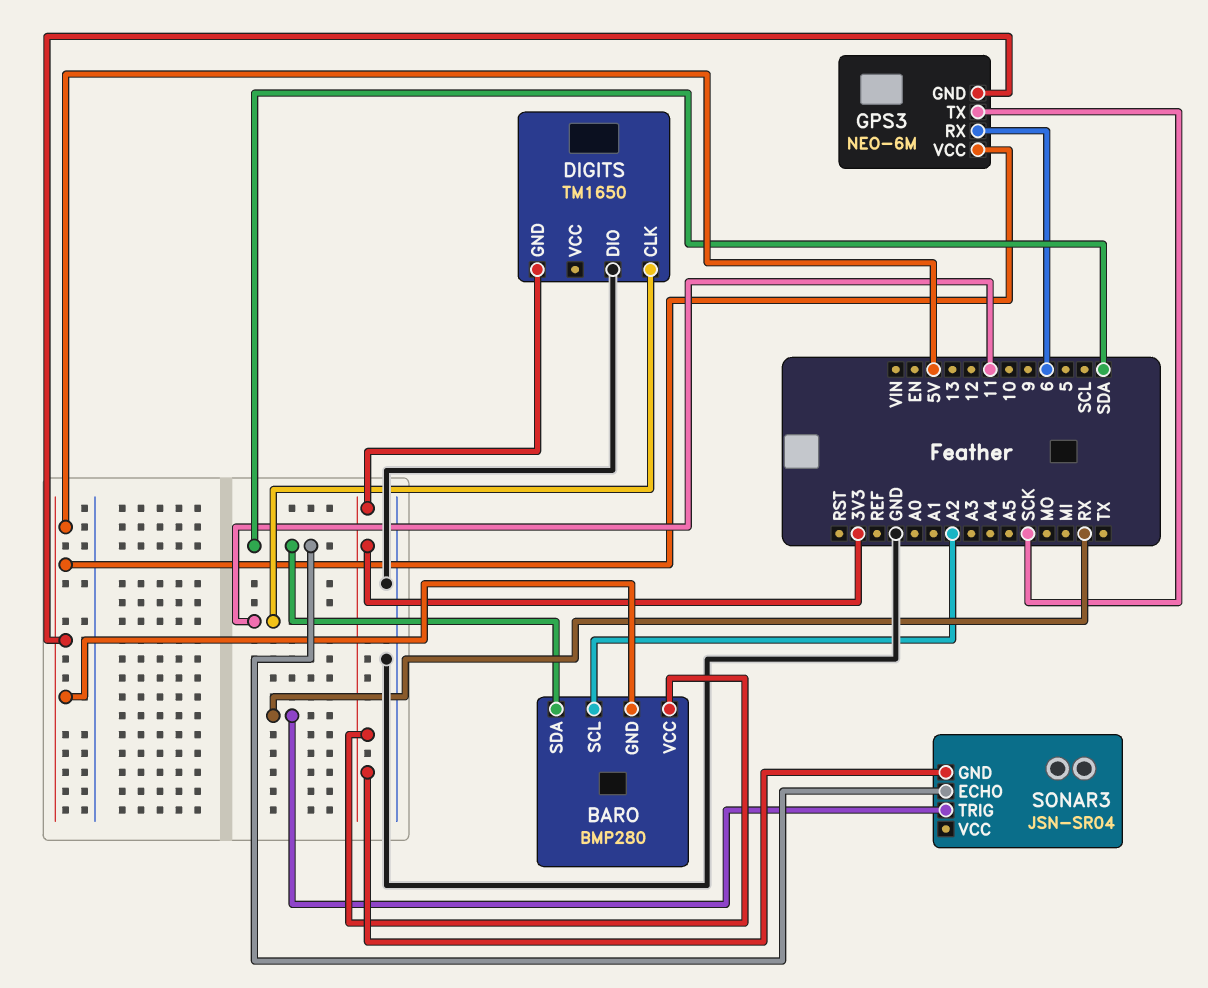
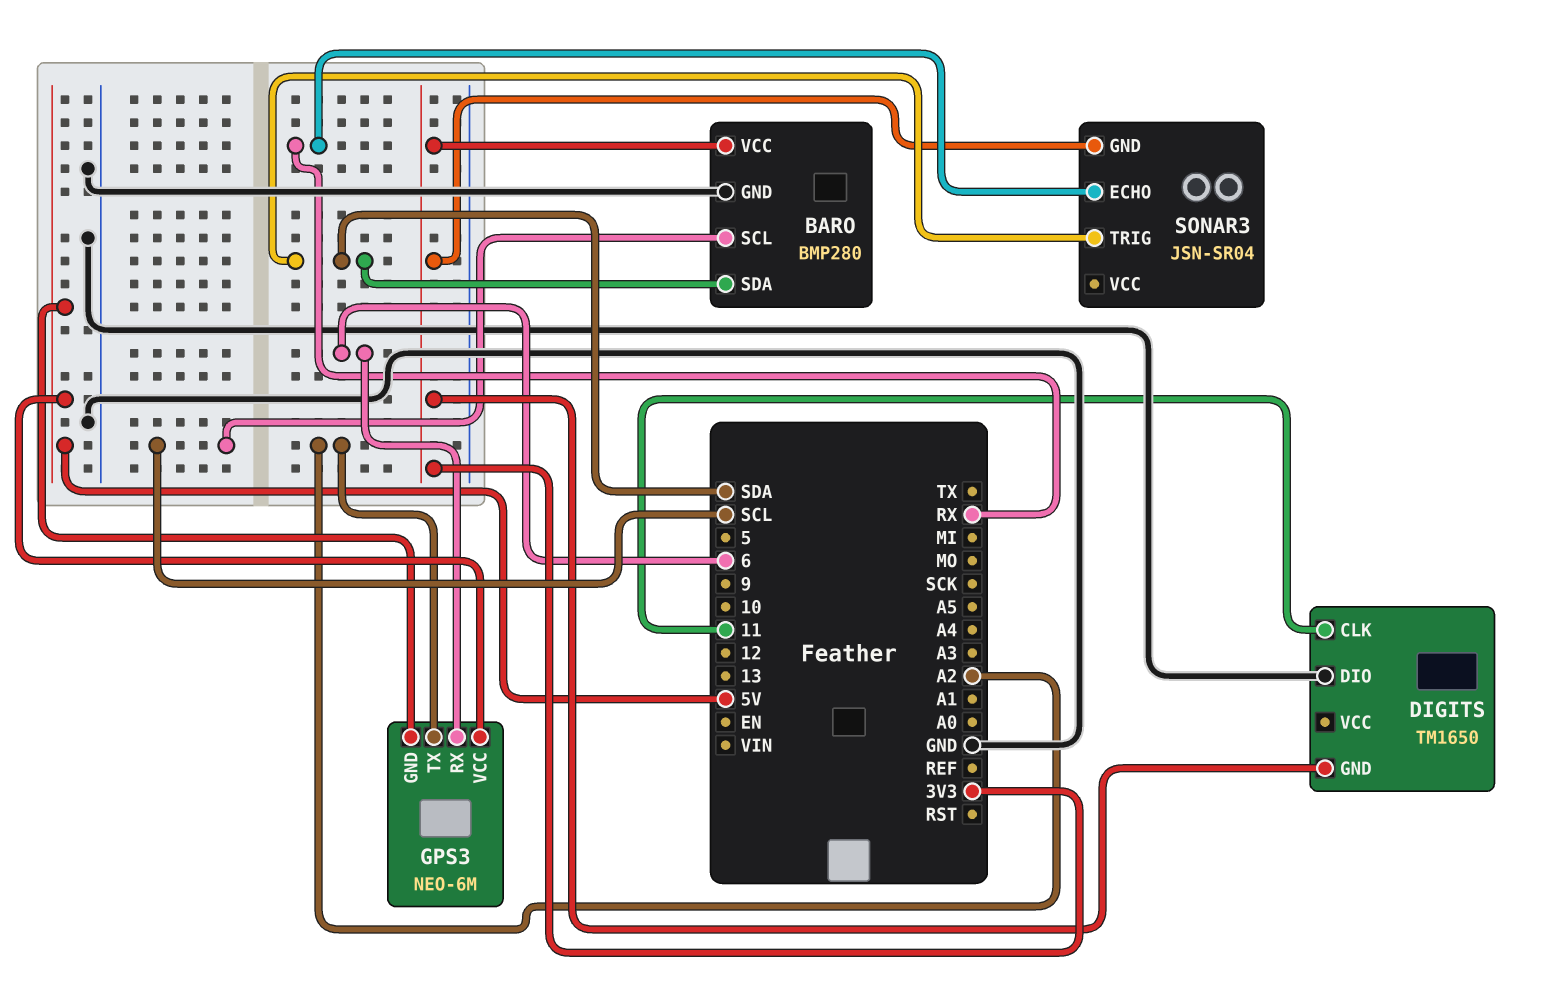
BARO pin GND: 5V -> GND
BARO pin SCL: A2 -> SCL
GPS3 pin TX: SCK -> A2
SONAR3 pin ECHO: SDA -> RX
SONAR3 pin TRIG: RX -> SDA

